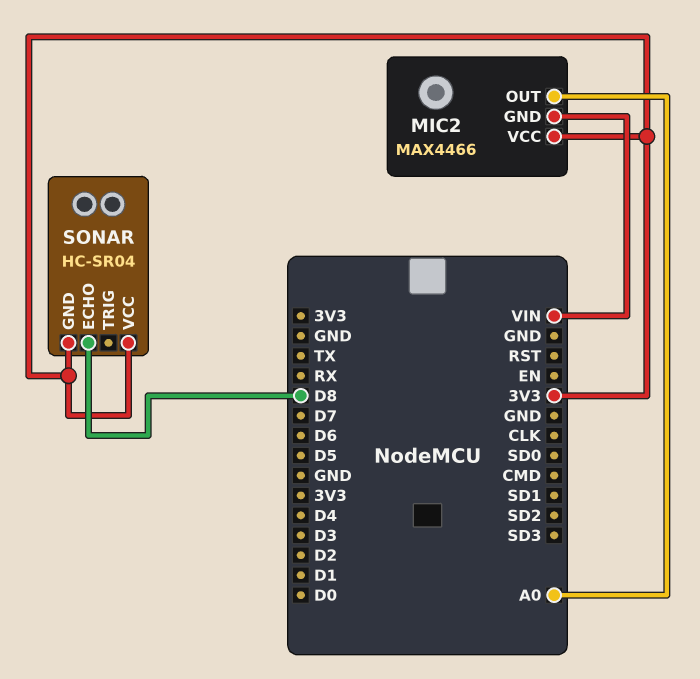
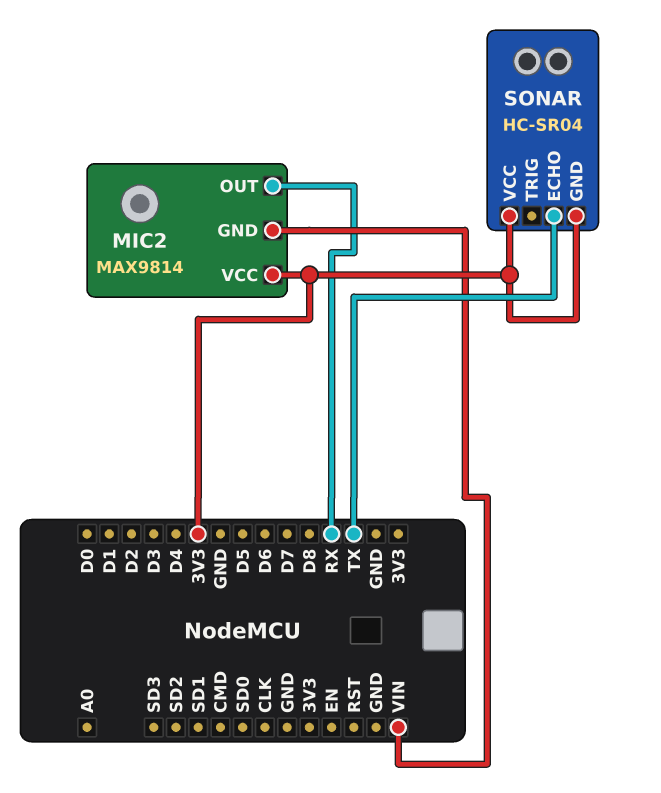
MIC2: MAX4466 -> MAX9814
MIC2 pin OUT: A0 -> RX
SONAR pin ECHO: D8 -> TX

